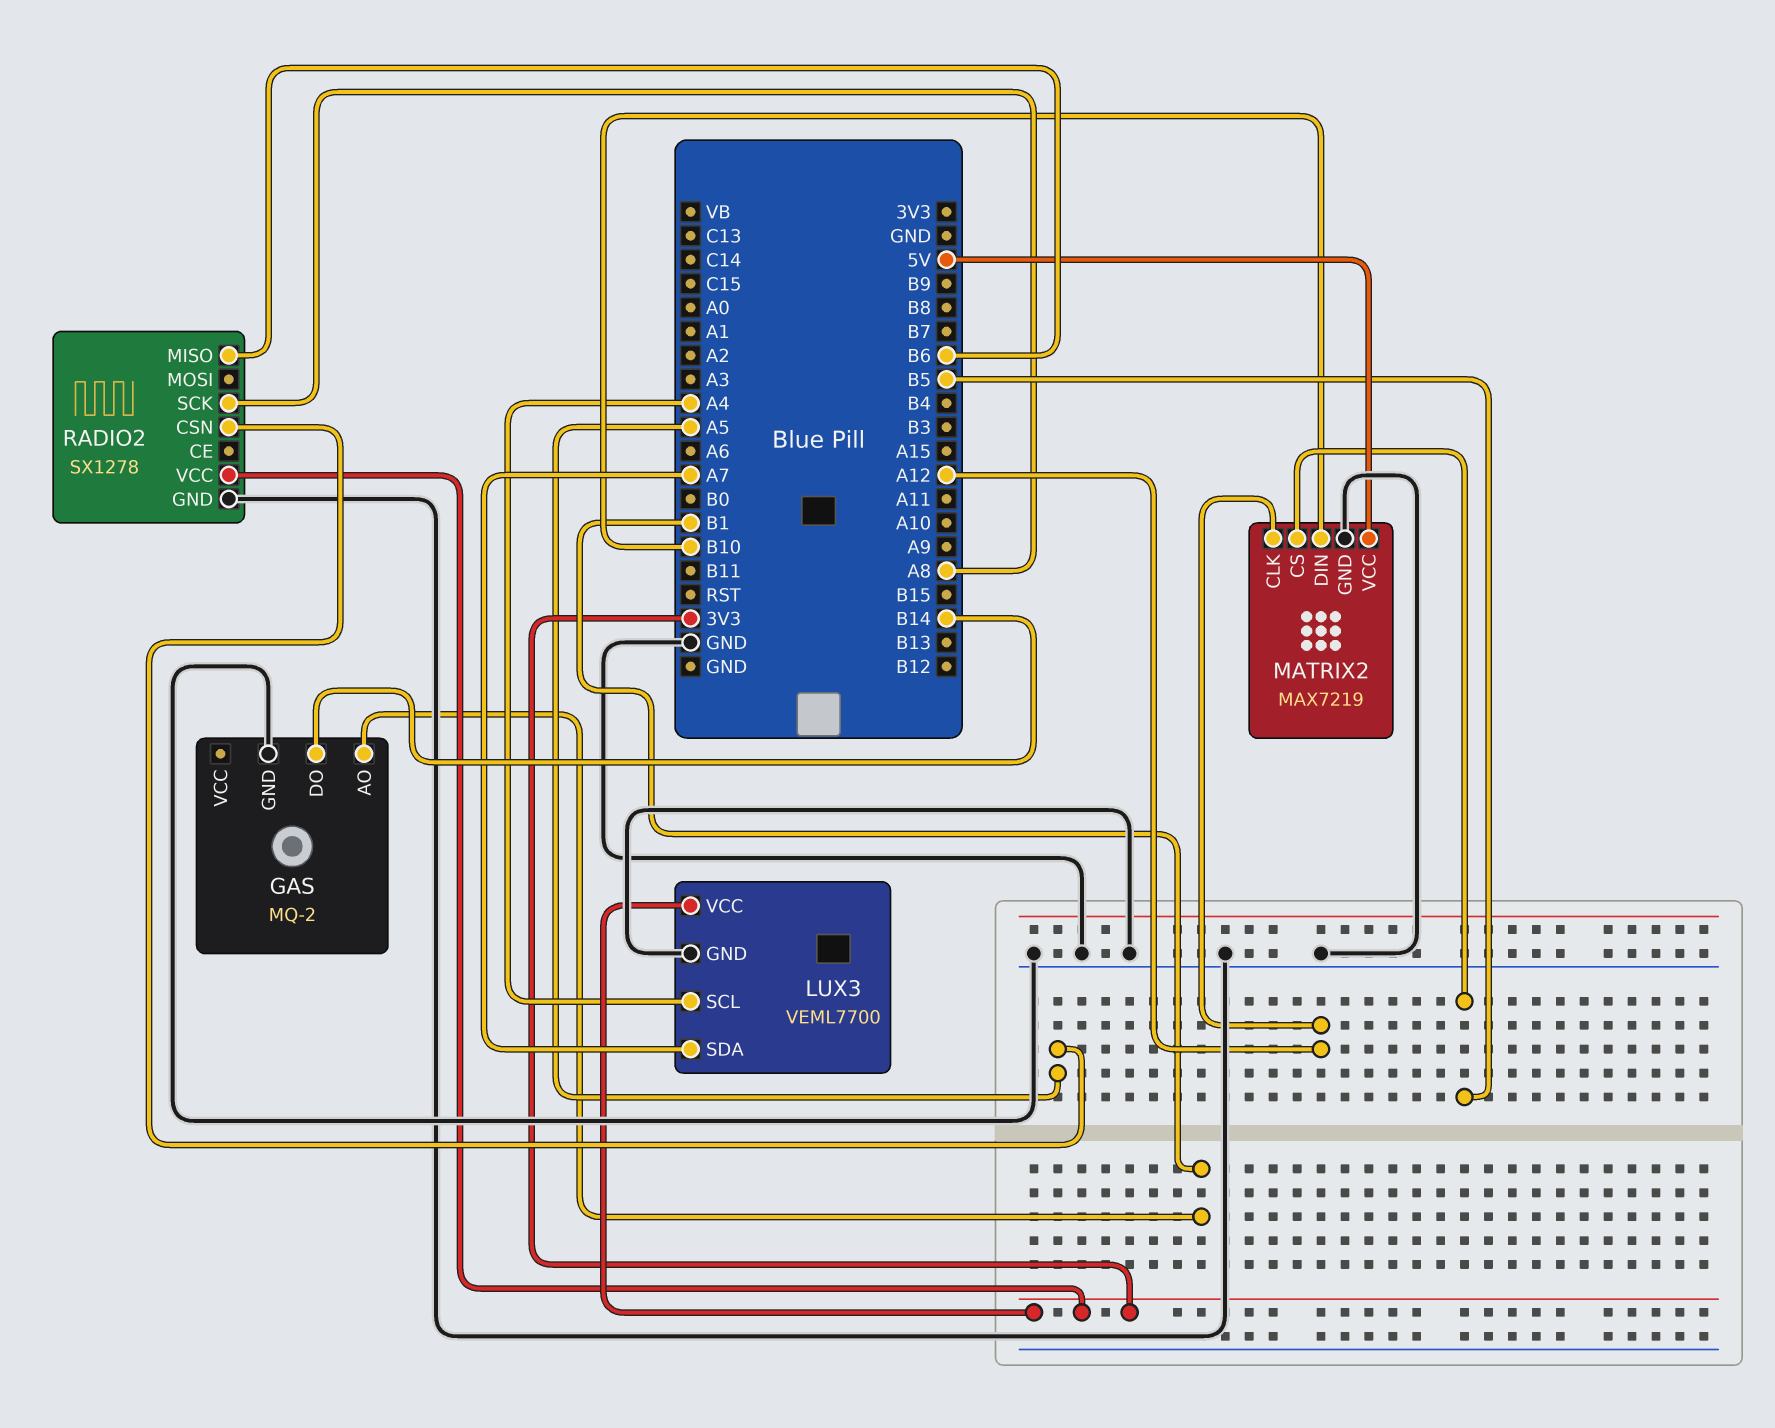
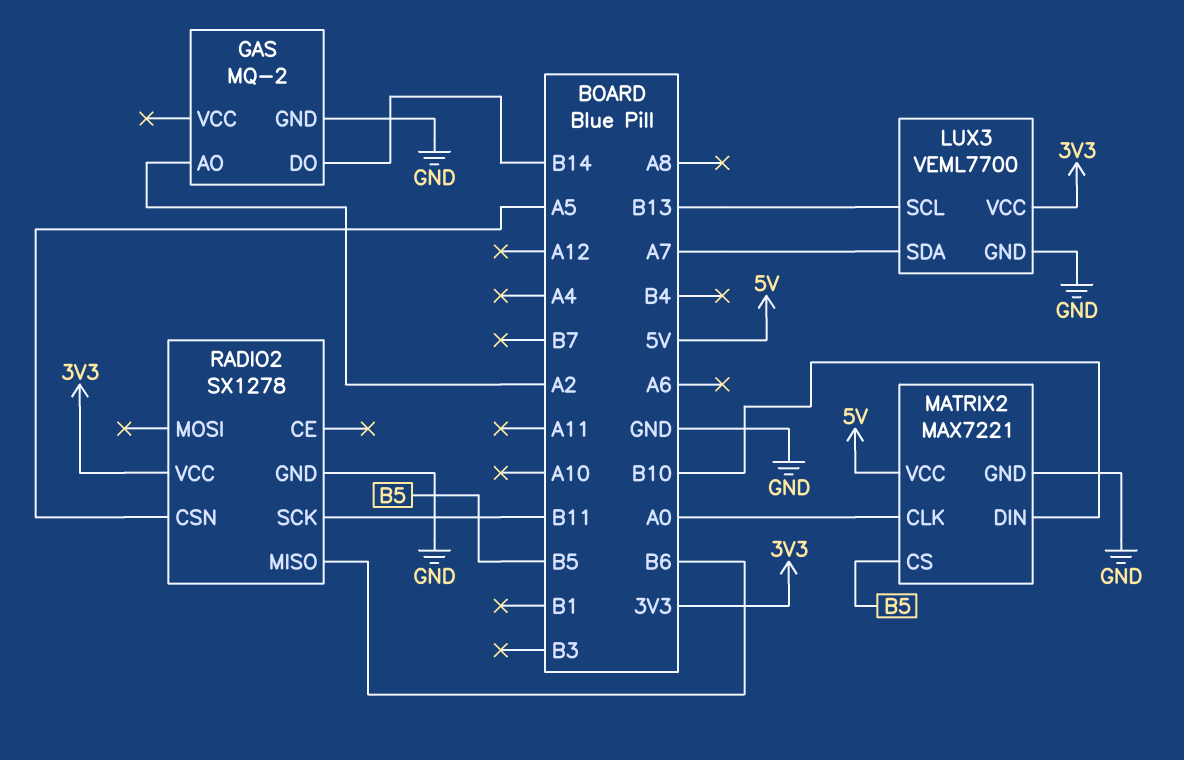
GAS pin AO: B1 -> A2
LUX3 pin SCL: A4 -> B13
MATRIX2: MAX7219 -> MAX7221
MATRIX2 pin CLK: A12 -> A0
RADIO2 pin SCK: A8 -> B11

